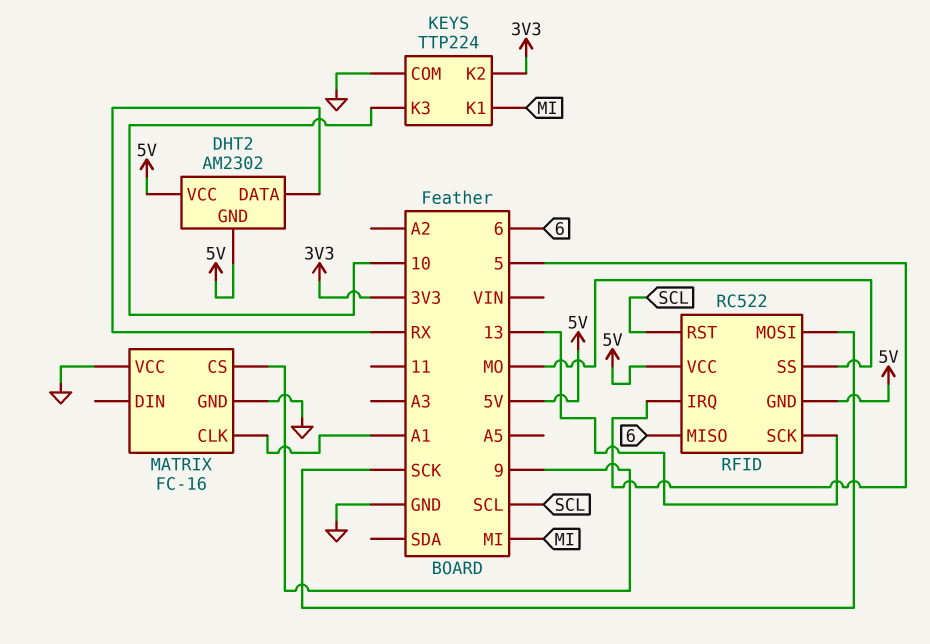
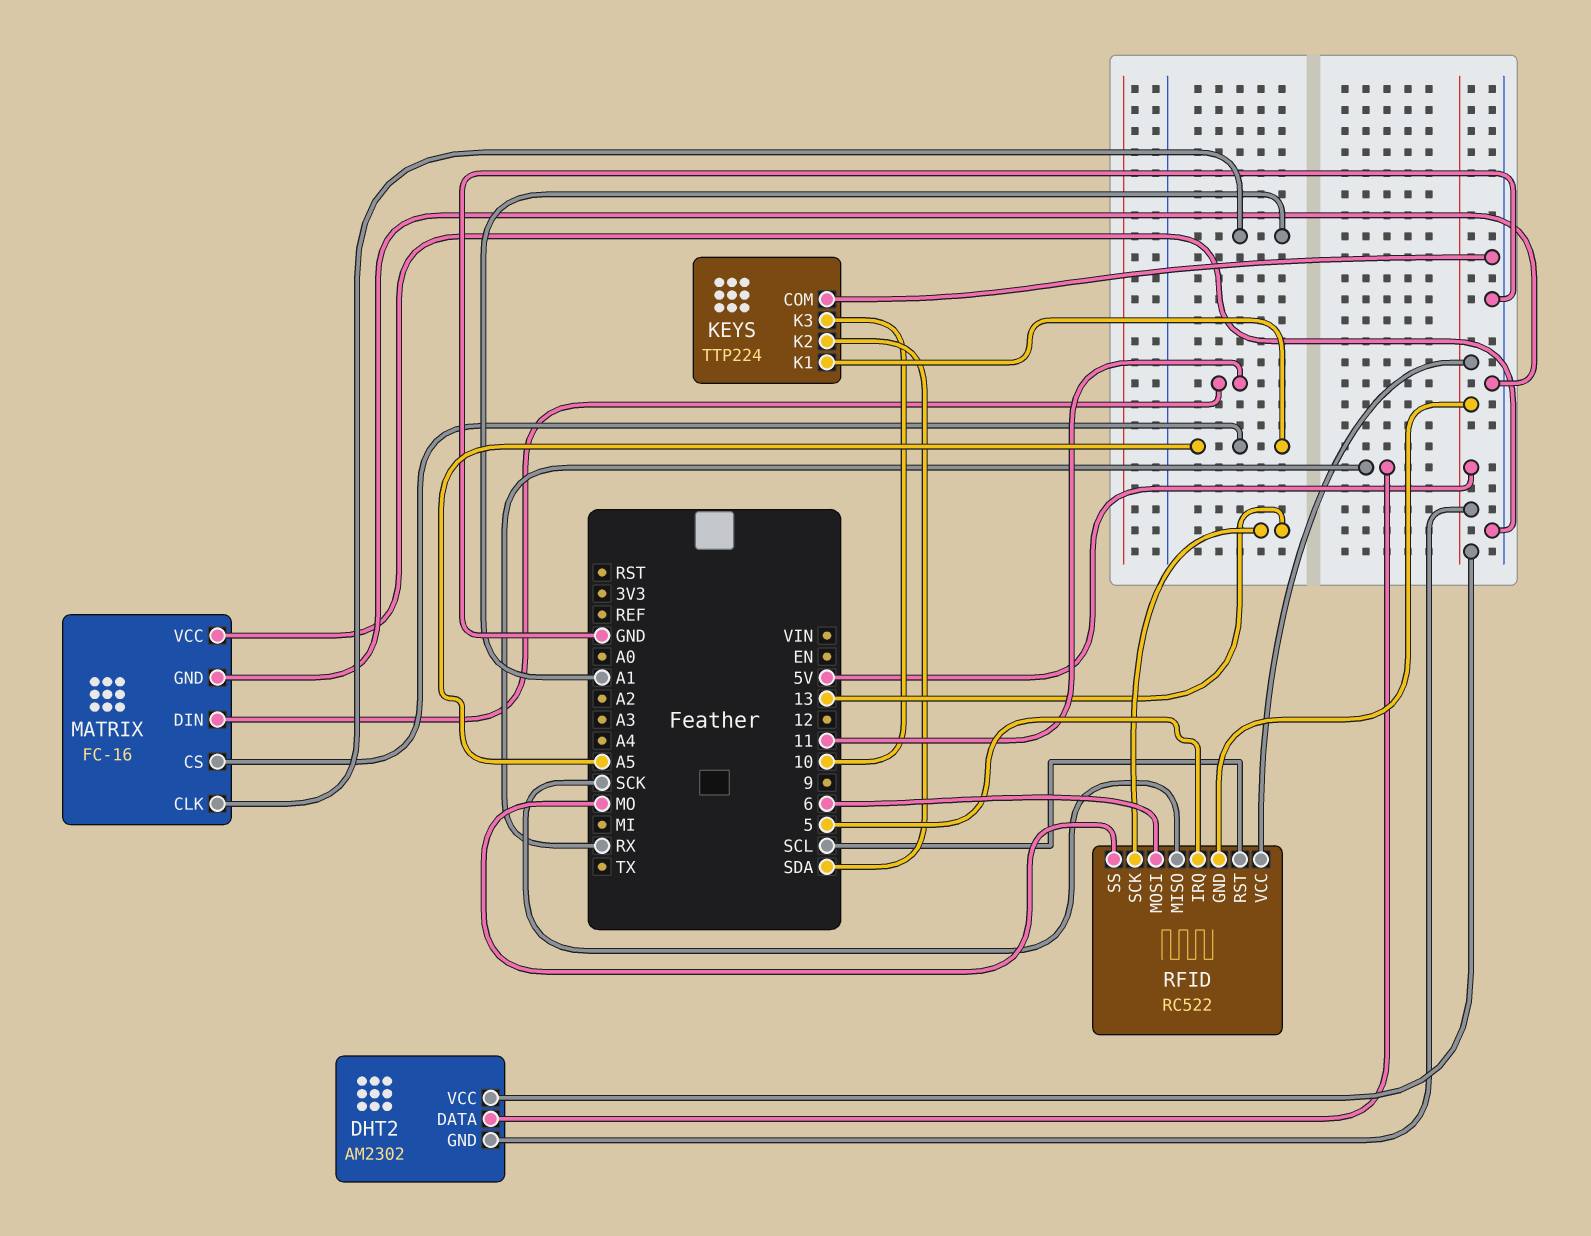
KEYS pin K1: MI -> A5
KEYS pin K2: 3V3 -> SDA
MATRIX pin CS: 9 -> A5
MATRIX pin DIN: none -> 11
RFID pin MISO: 6 -> SCK
RFID pin MOSI: SCK -> 6

